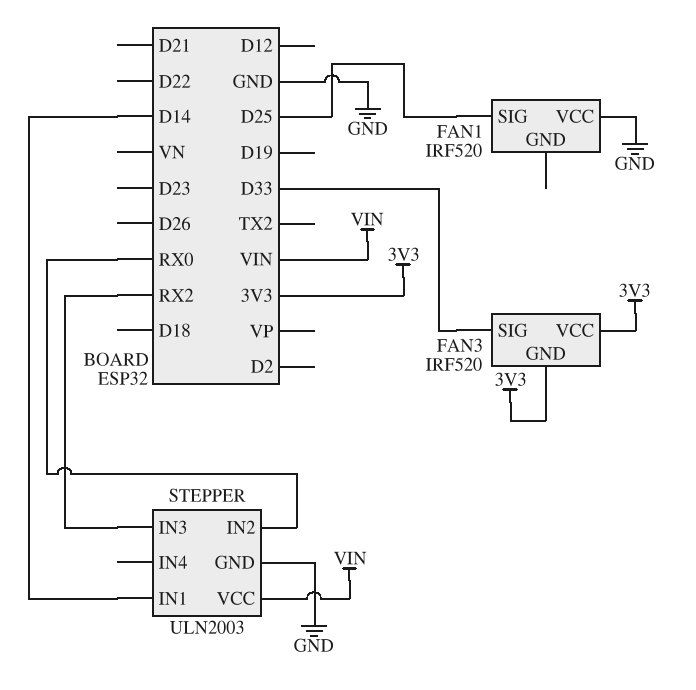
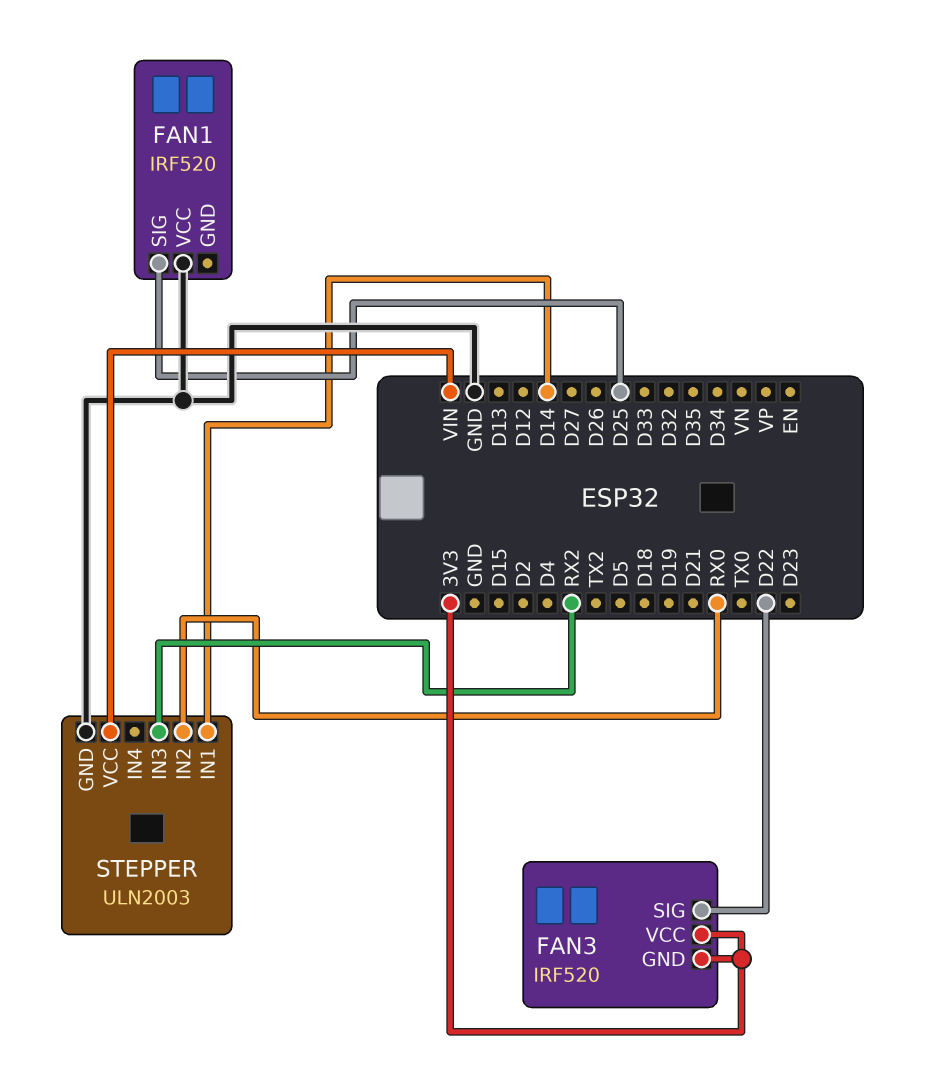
FAN3 pin SIG: D33 -> D22

